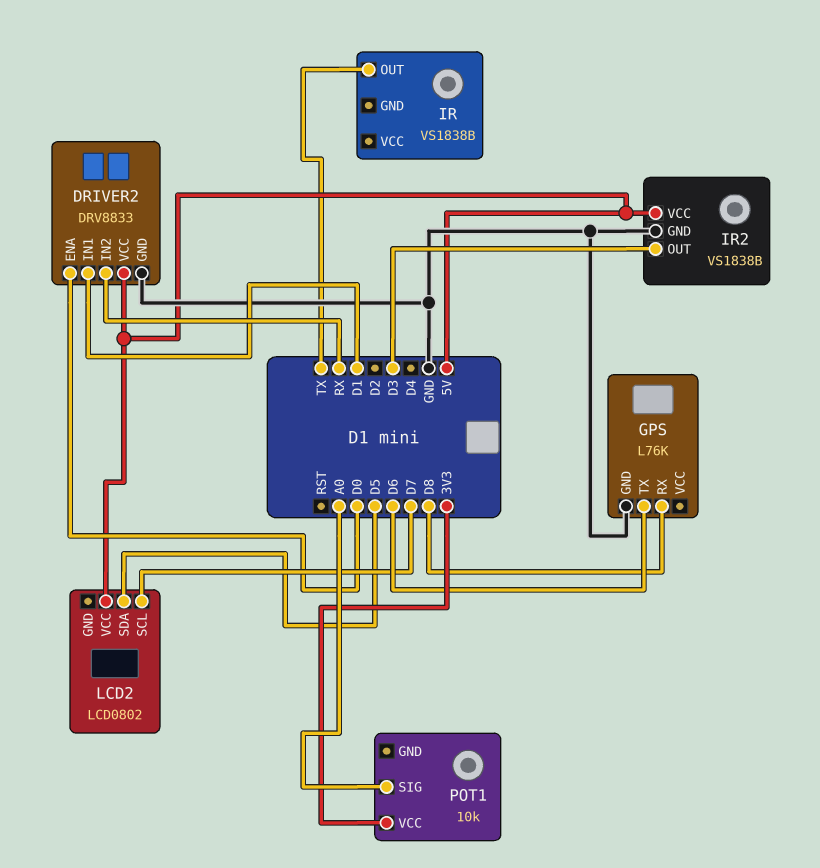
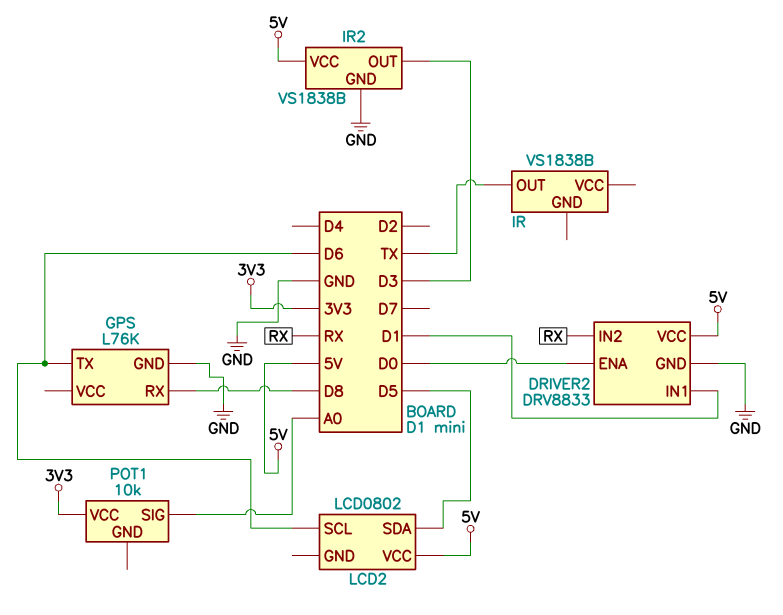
LCD2 pin SCL: D7 -> D6

